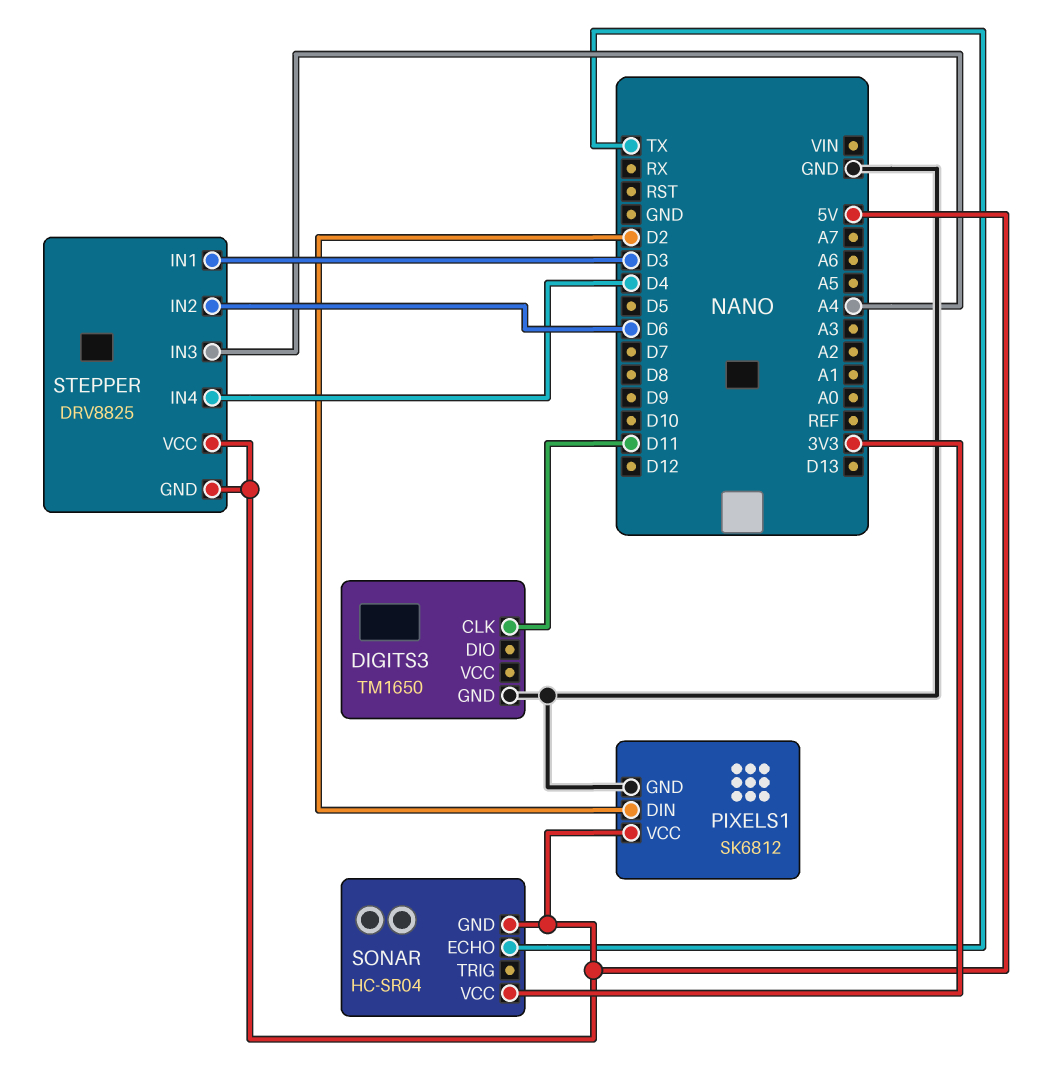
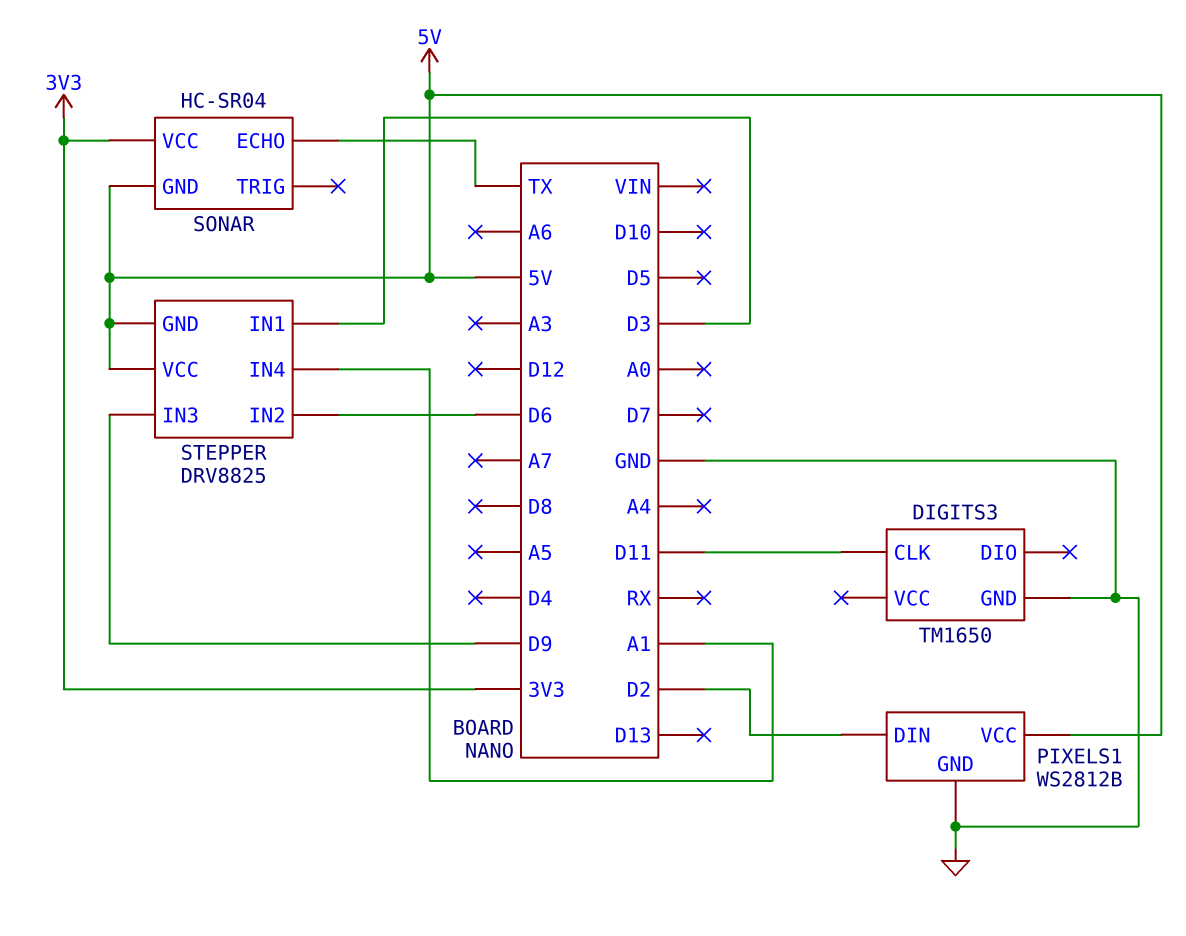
PIXELS1: SK6812 -> WS2812B
STEPPER pin IN3: A4 -> D9
STEPPER pin IN4: D4 -> A1

